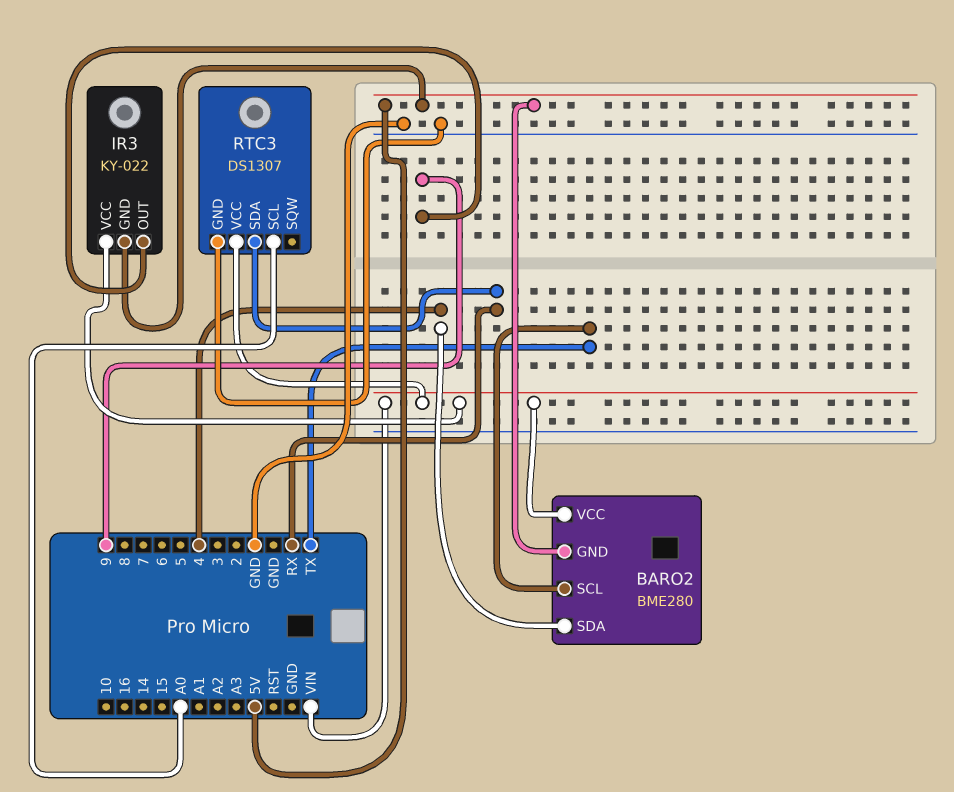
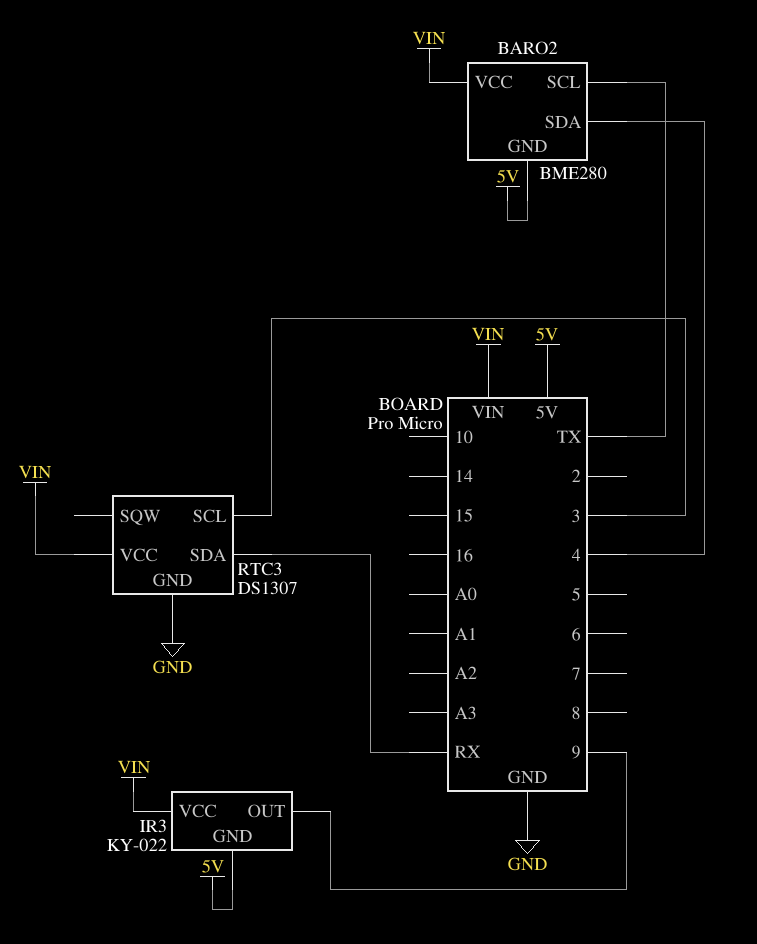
RTC3 pin SCL: A0 -> 3

